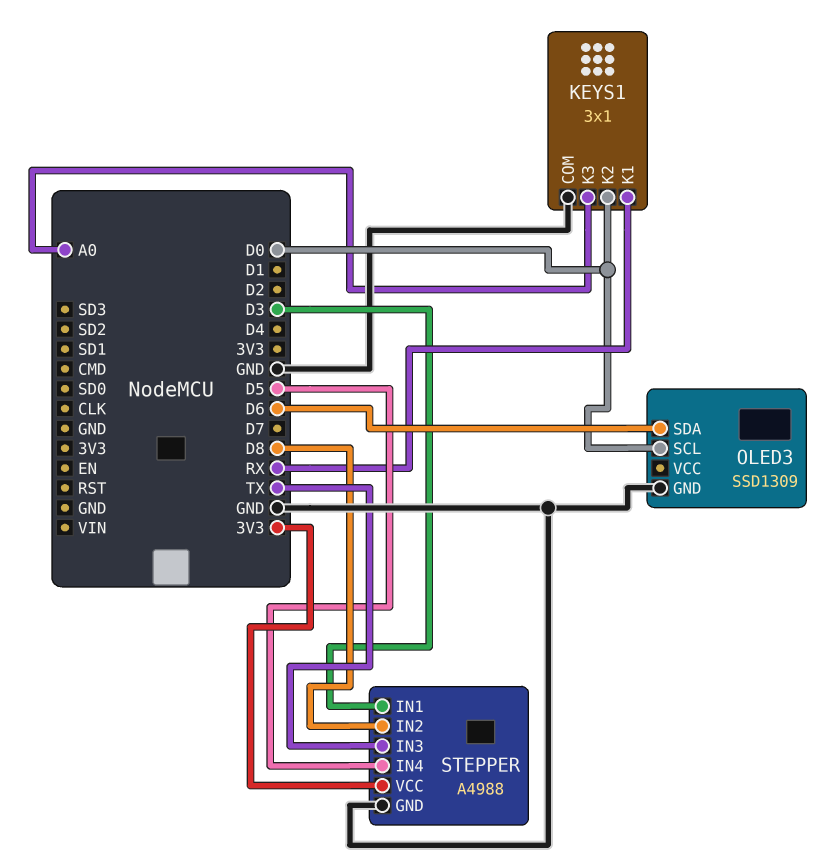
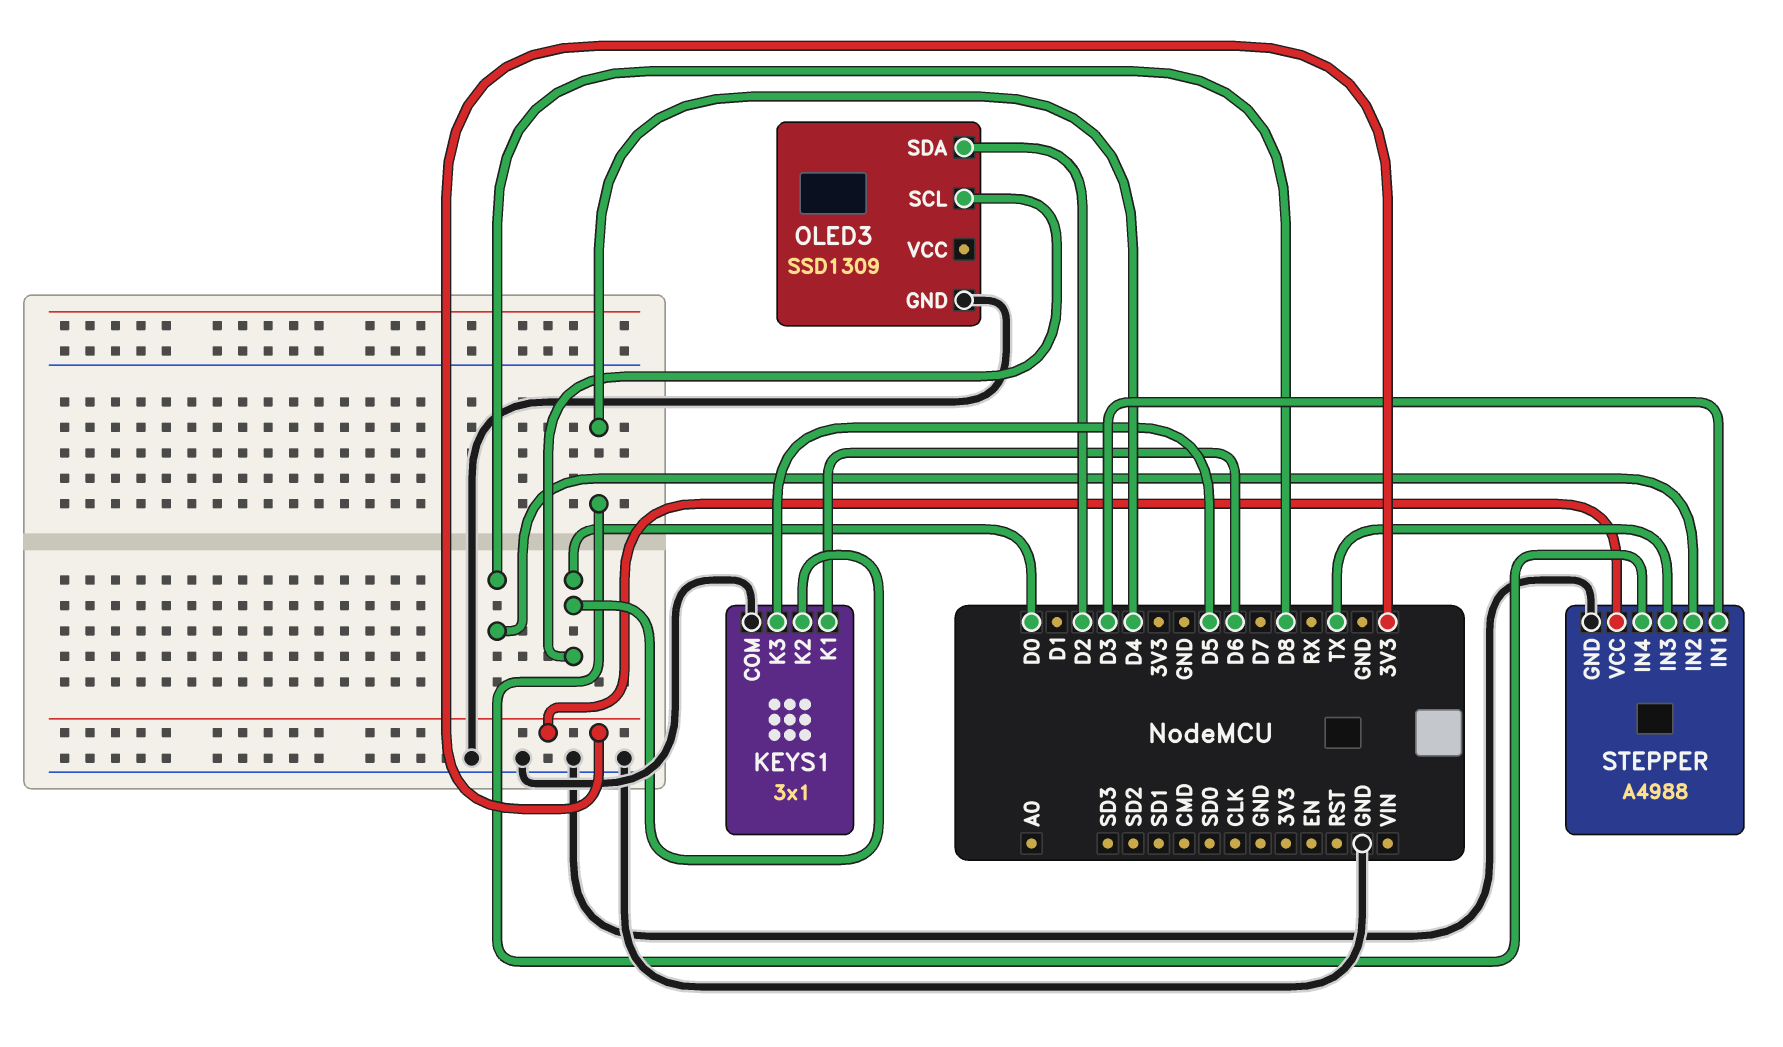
KEYS1 pin K1: RX -> D6
KEYS1 pin K3: A0 -> D5
OLED3 pin SDA: D6 -> D2
STEPPER pin IN4: D5 -> D4

